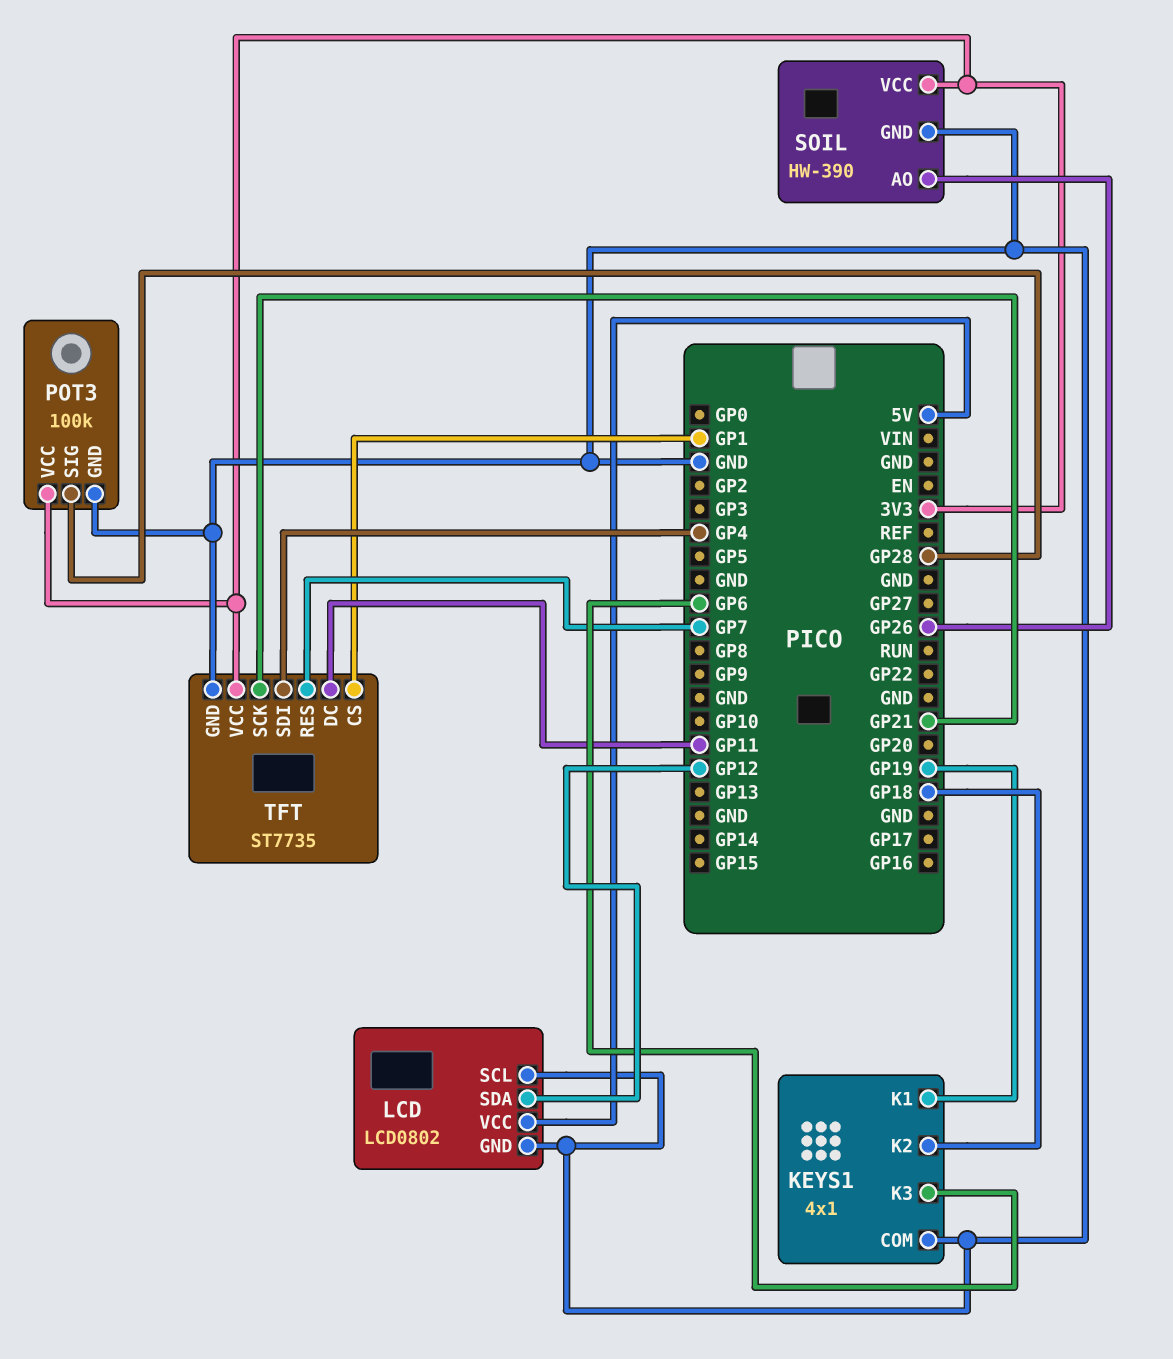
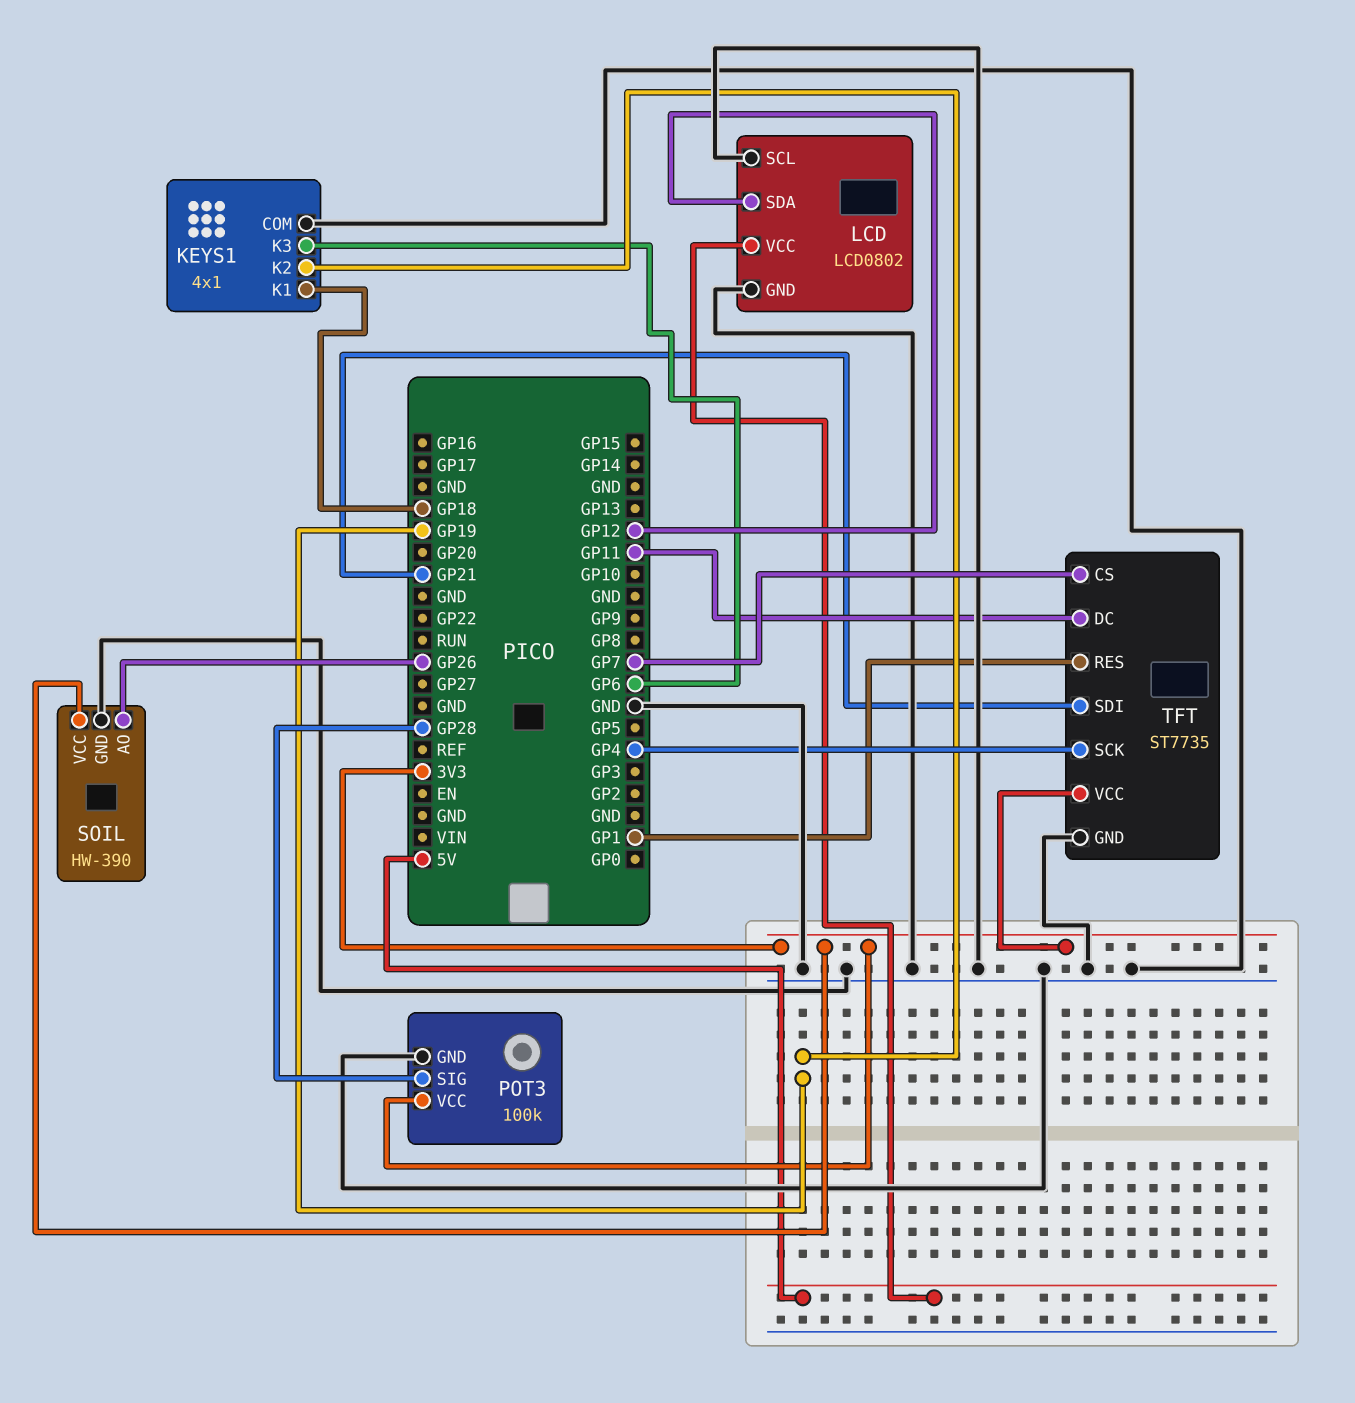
KEYS1 pin K1: GP19 -> GP18
KEYS1 pin K2: GP18 -> GP19
TFT pin CS: GP1 -> GP7
TFT pin RES: GP7 -> GP1
TFT pin SCK: GP21 -> GP4
TFT pin SDI: GP4 -> GP21

